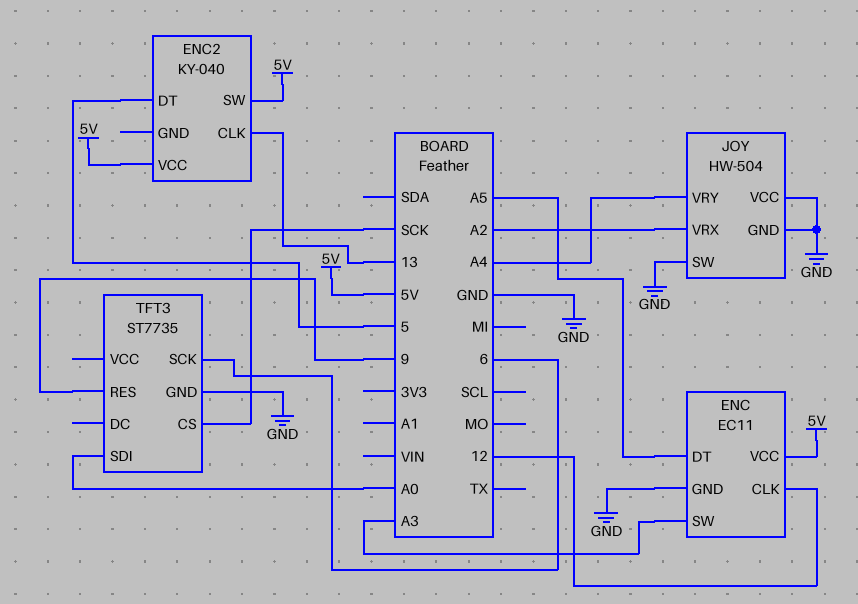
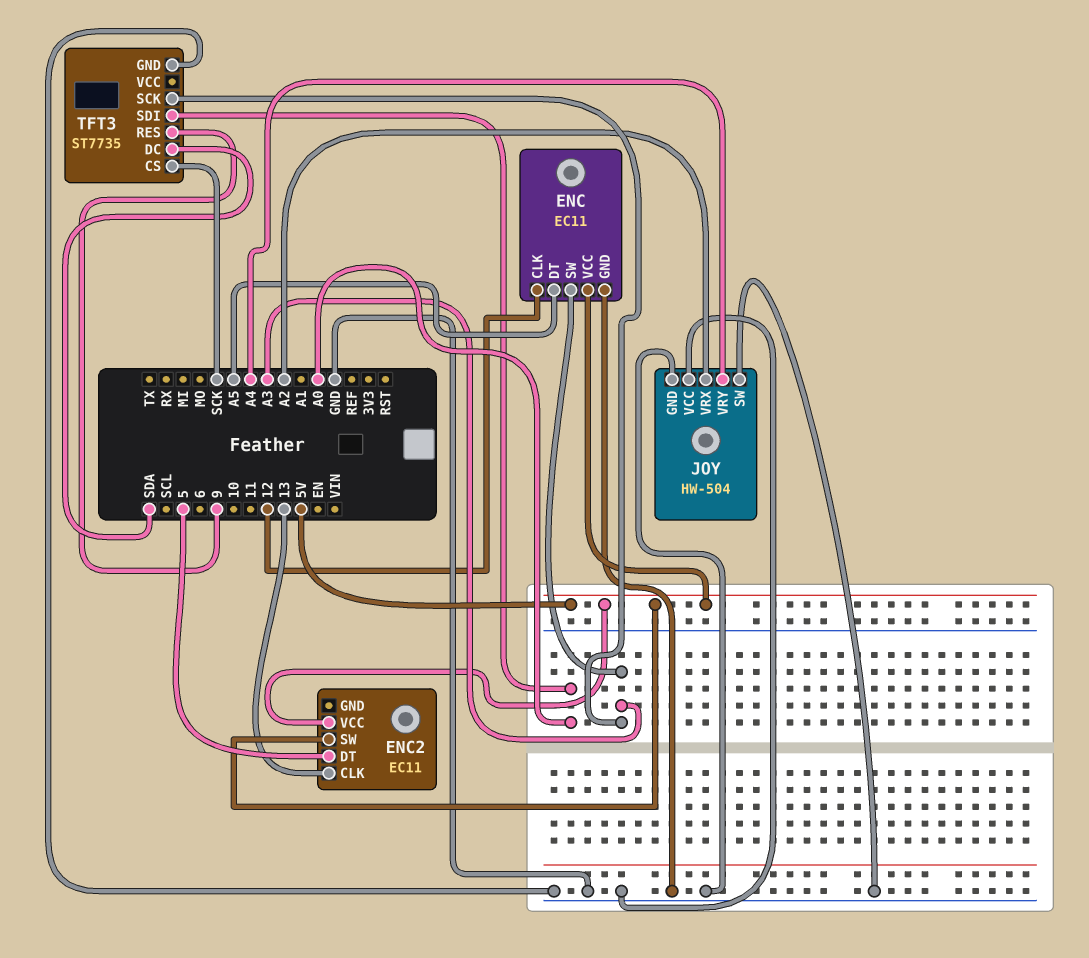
ENC2: KY-040 -> EC11
TFT3 pin DC: none -> SDA
TFT3 pin SCK: 6 -> A3

